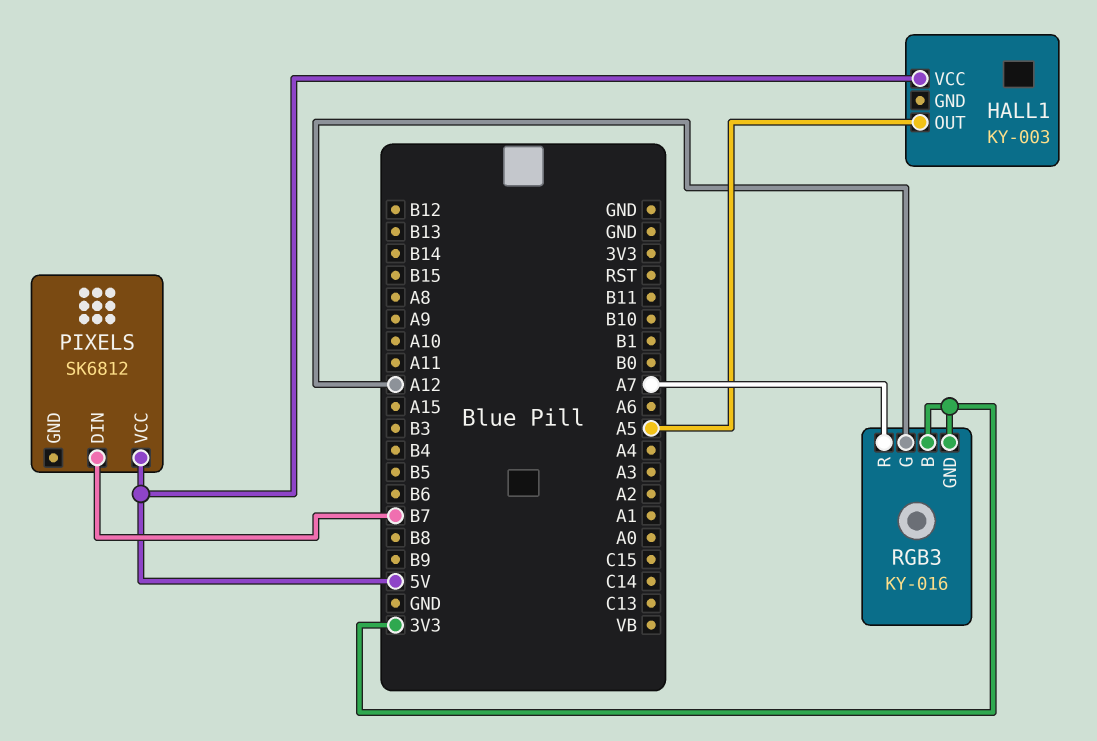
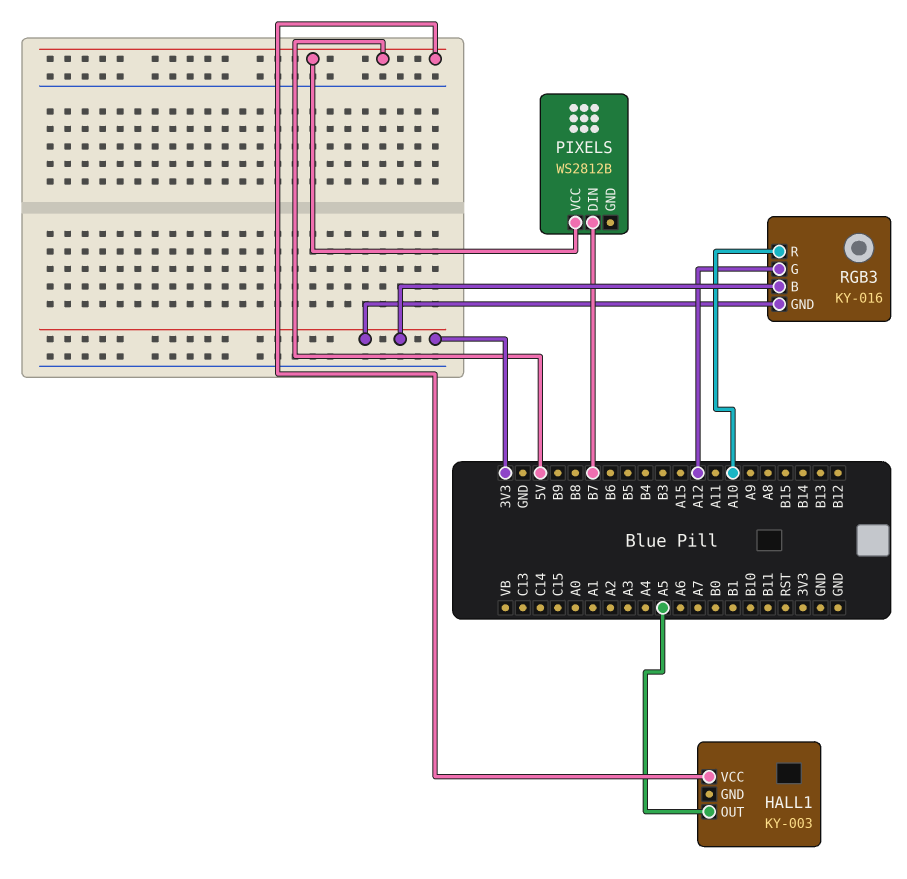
PIXELS: SK6812 -> WS2812B
RGB3 pin R: A7 -> A10

